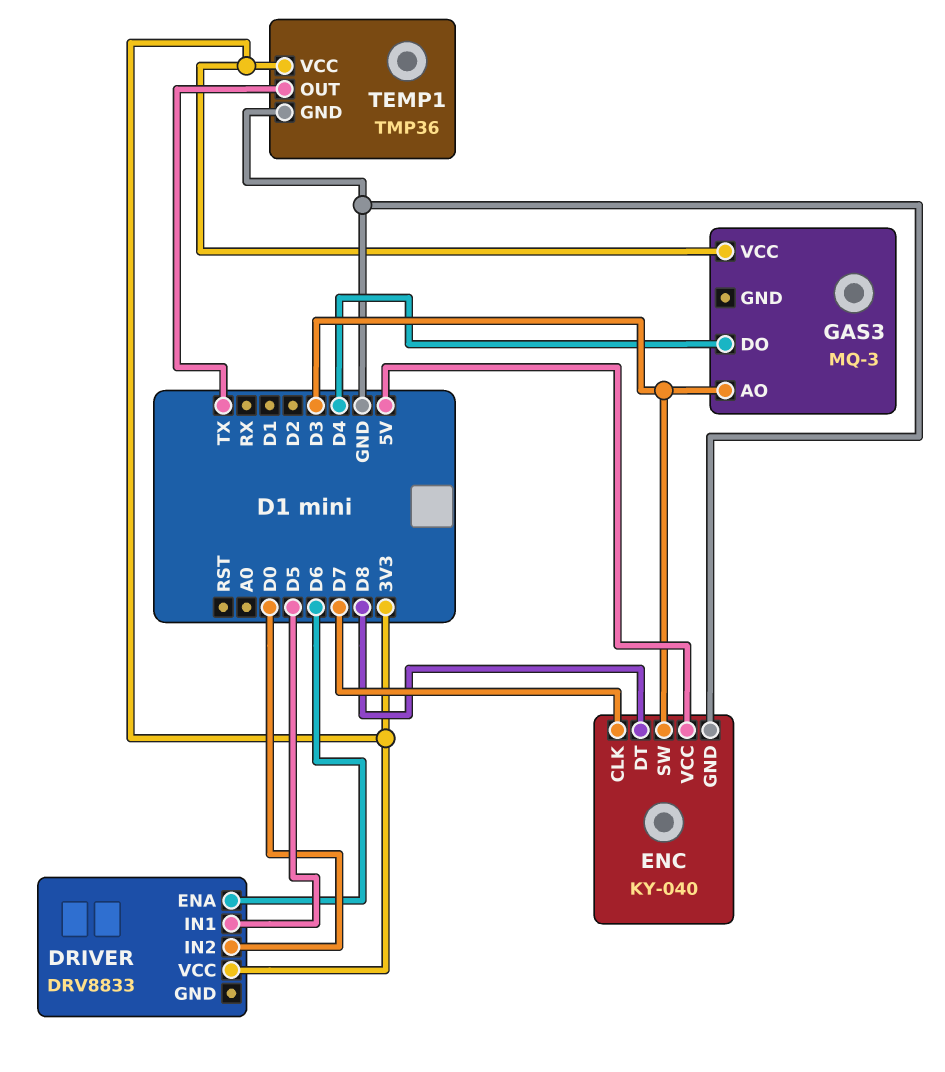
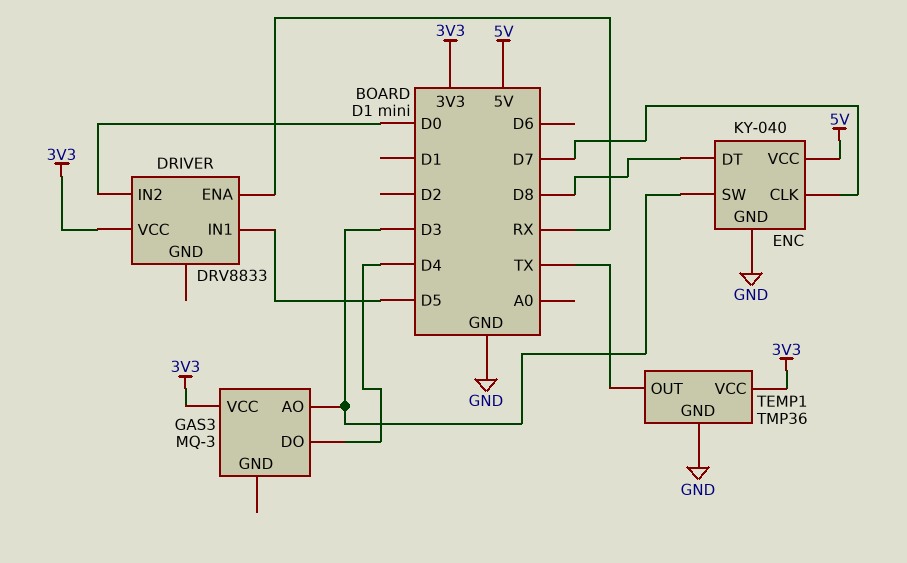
DRIVER pin ENA: D6 -> RX

